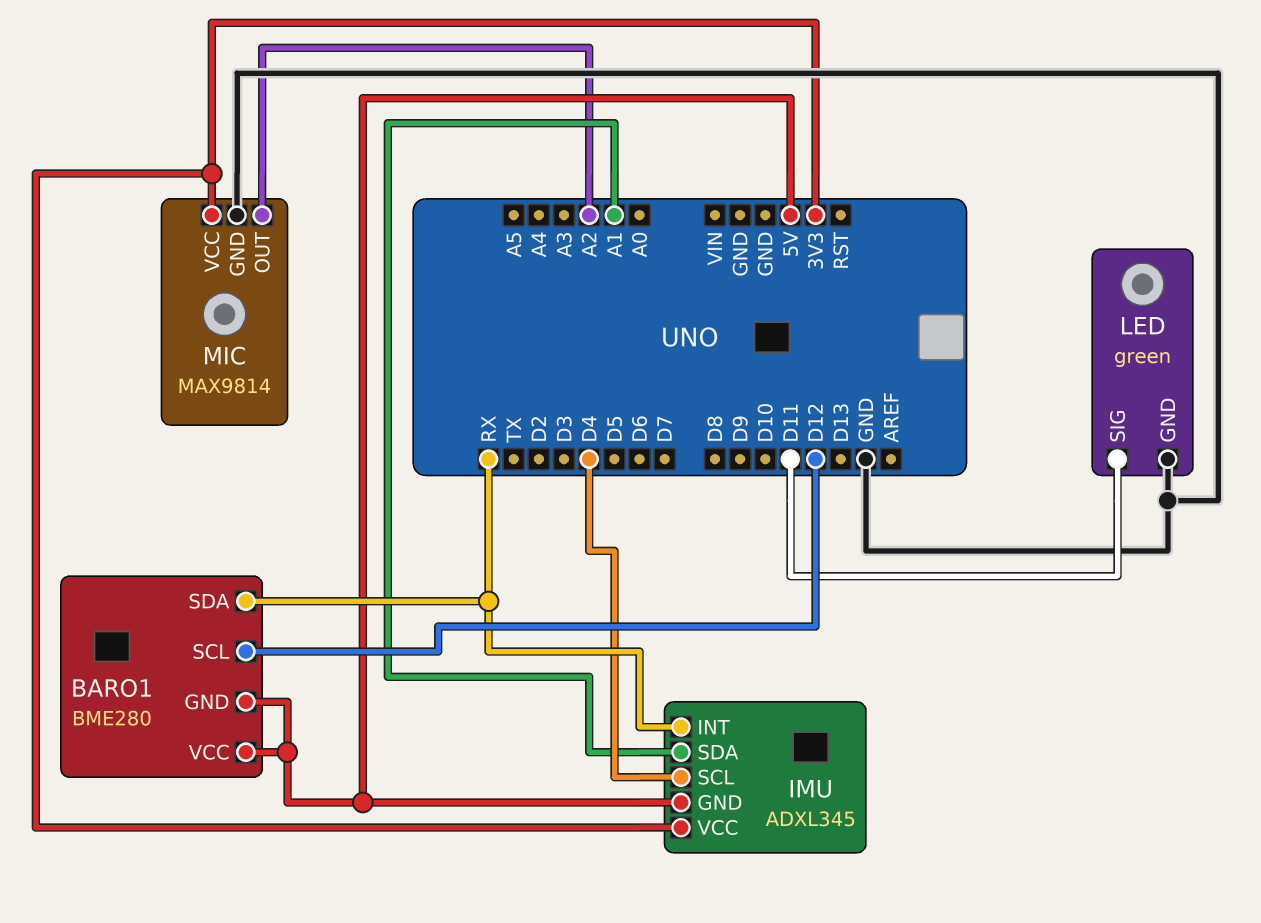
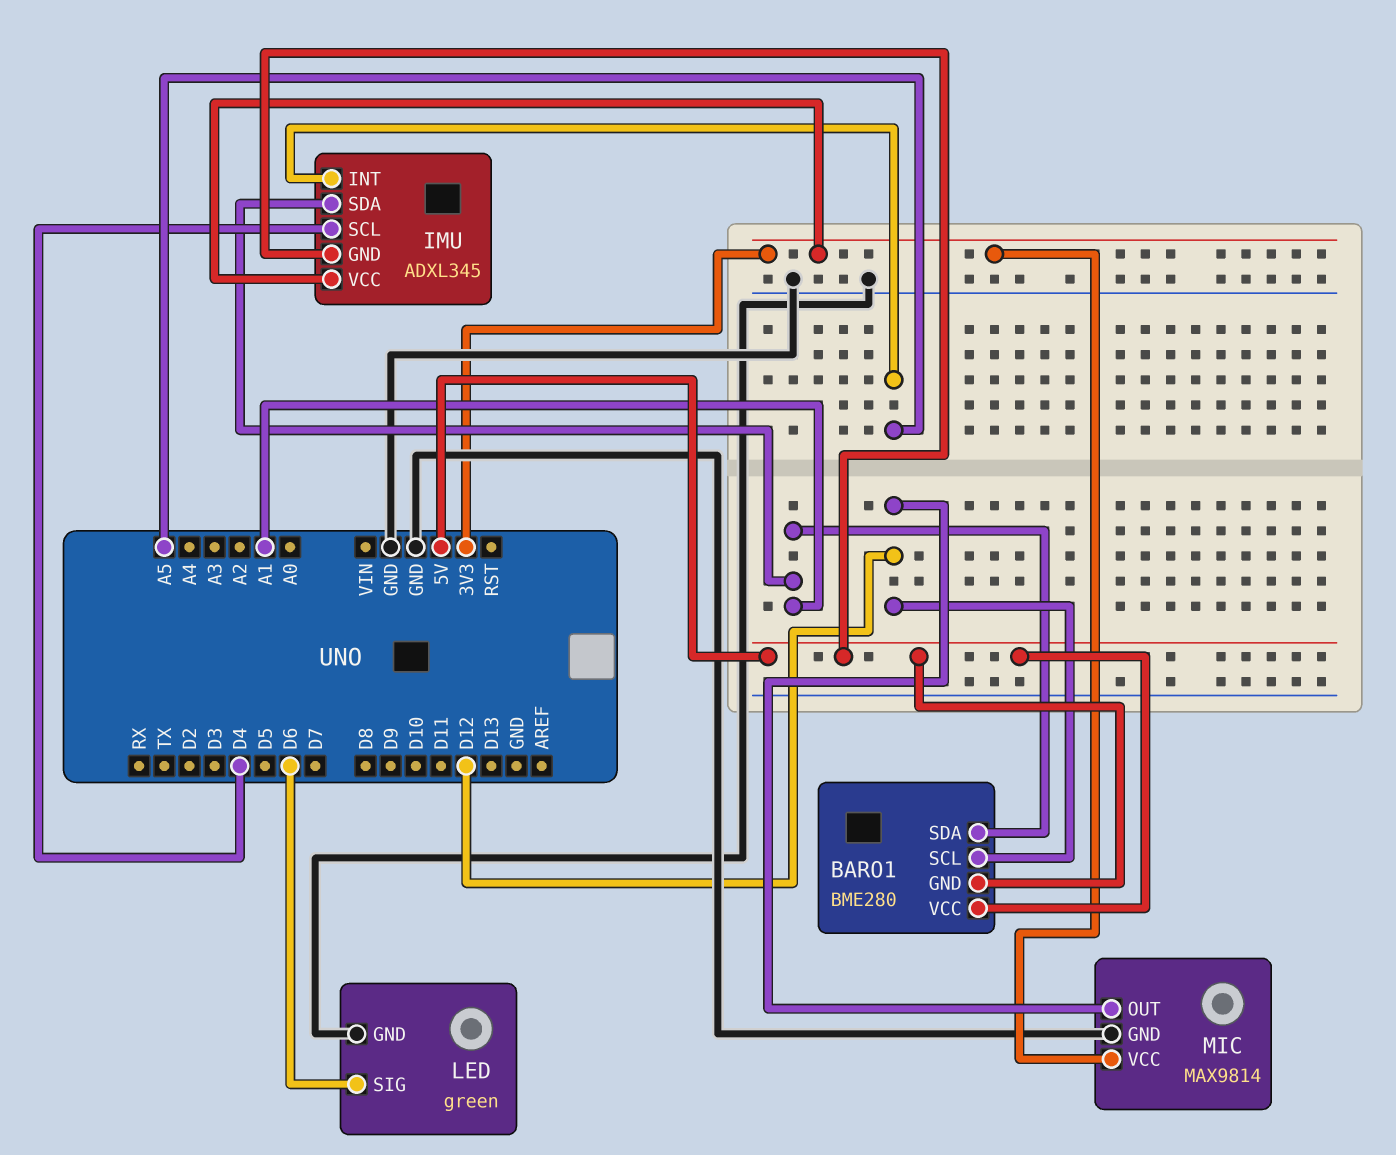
BARO1 pin SDA: RX -> A1
IMU pin INT: RX -> A5
LED pin SIG: D11 -> D6
MIC pin OUT: A2 -> D12

